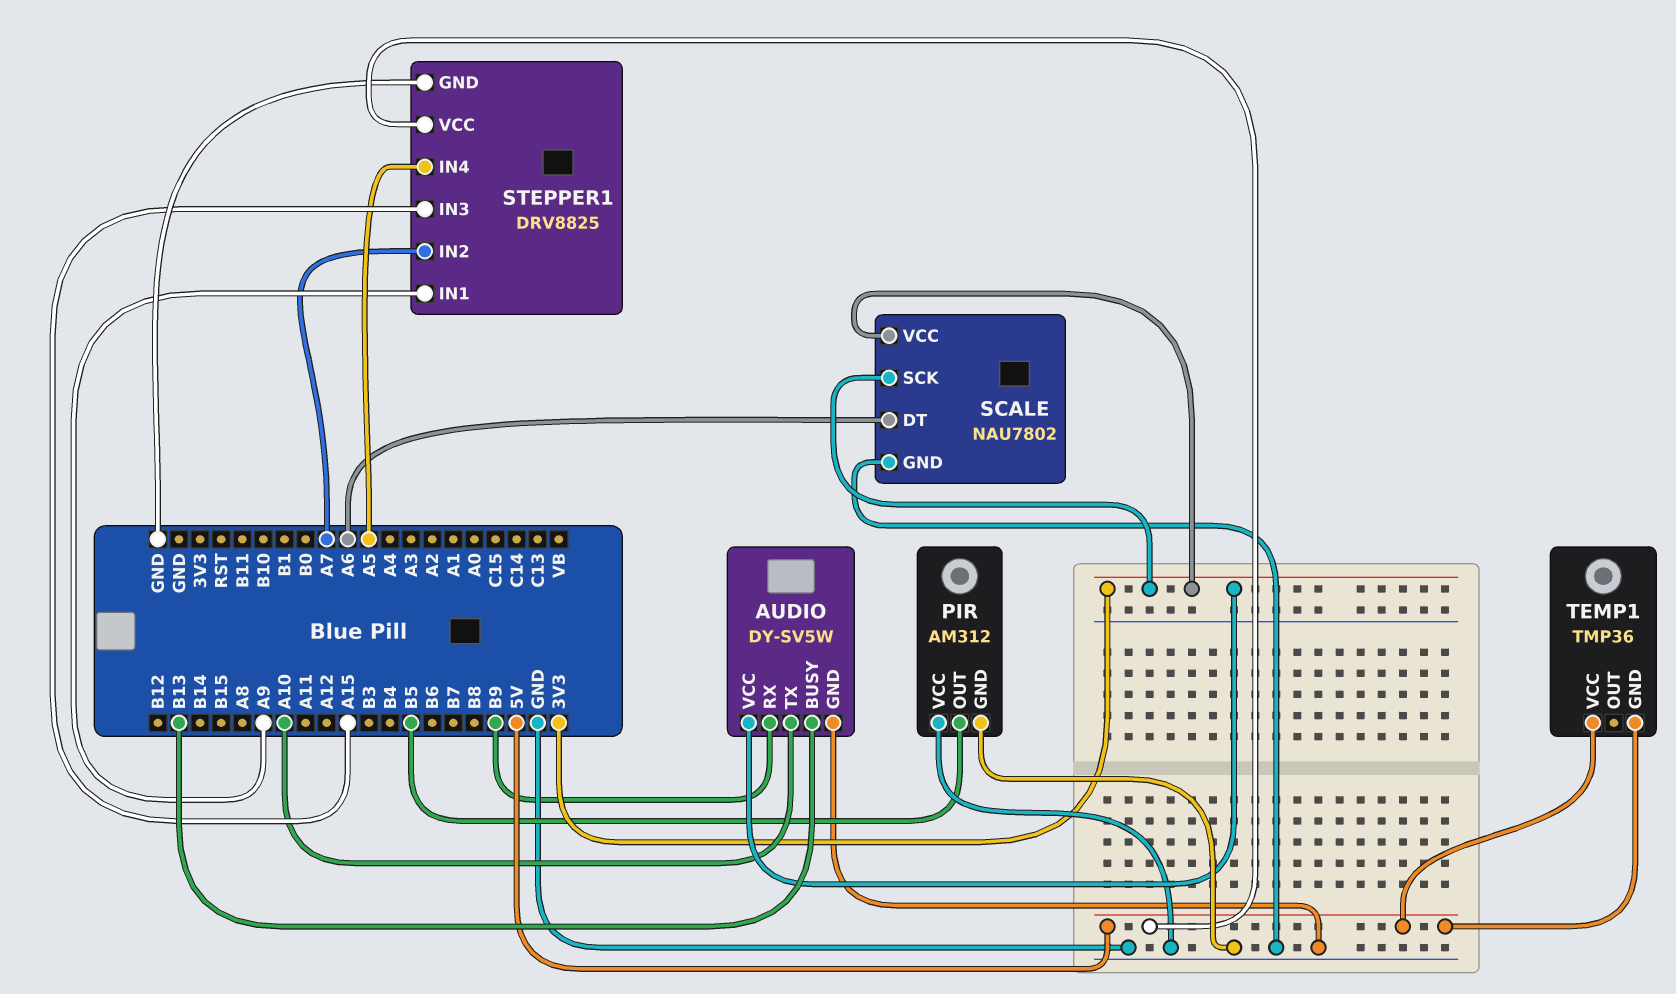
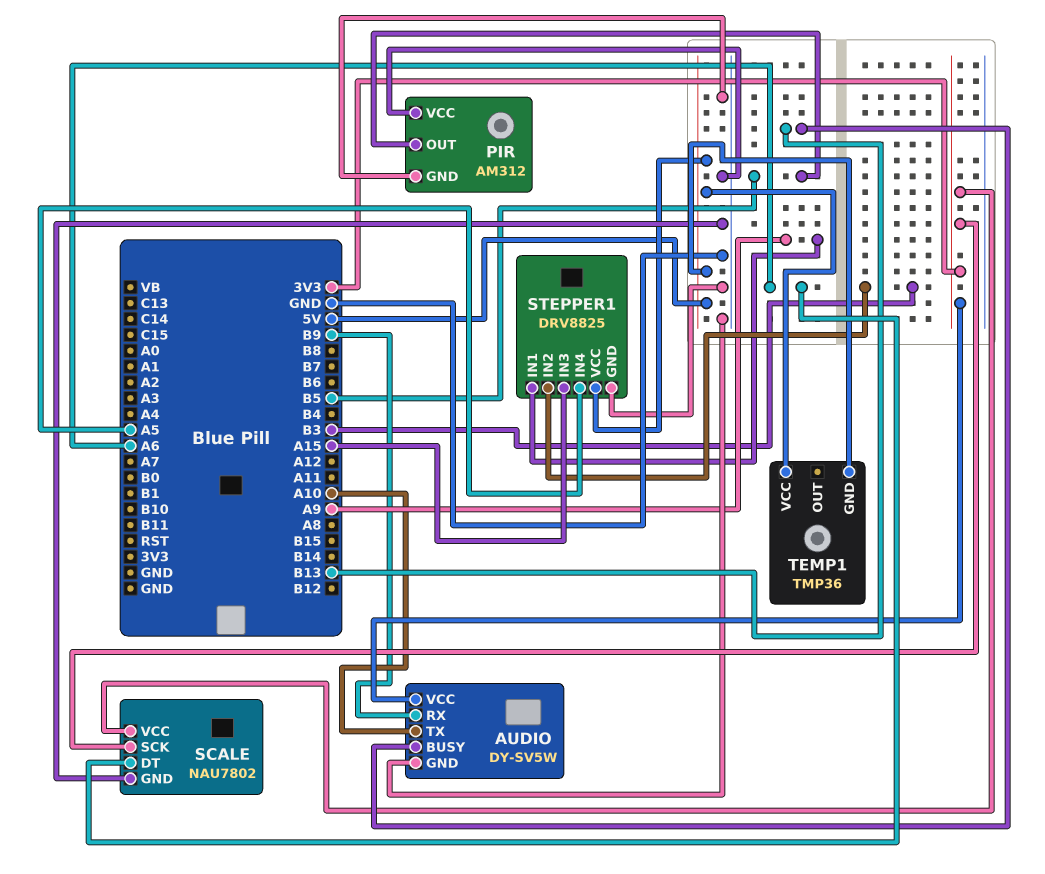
STEPPER1 pin IN2: A7 -> B3

